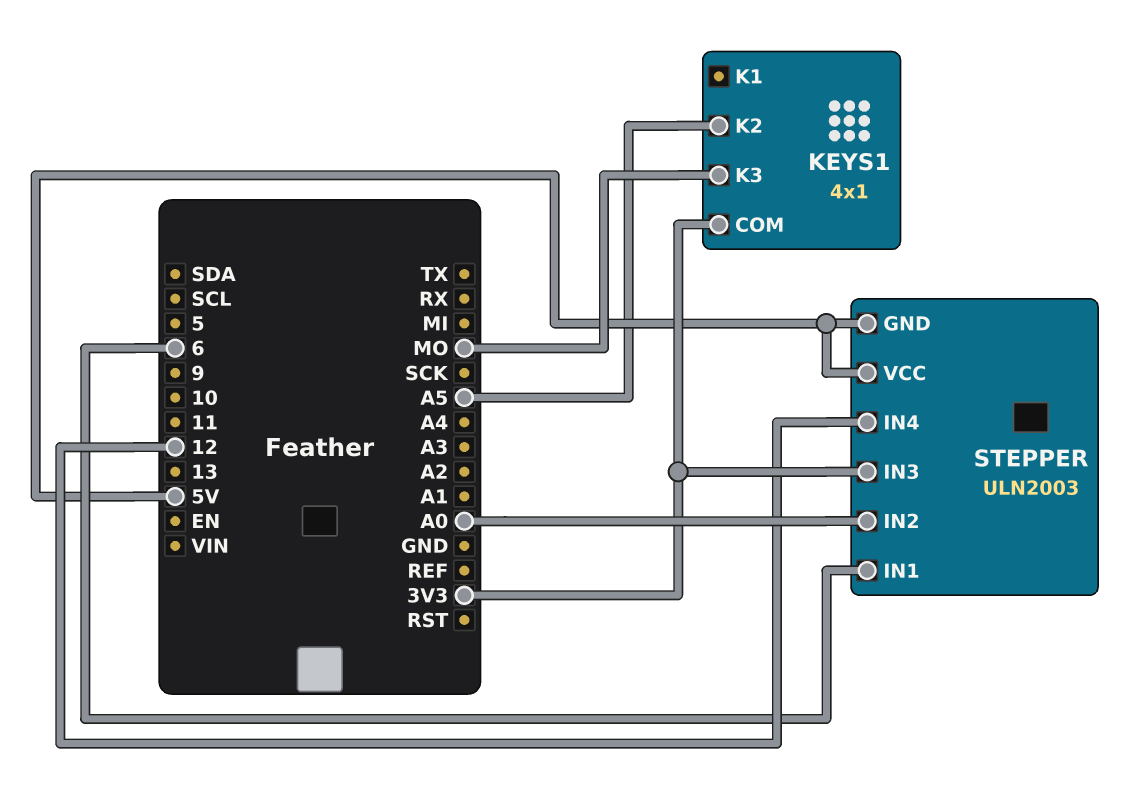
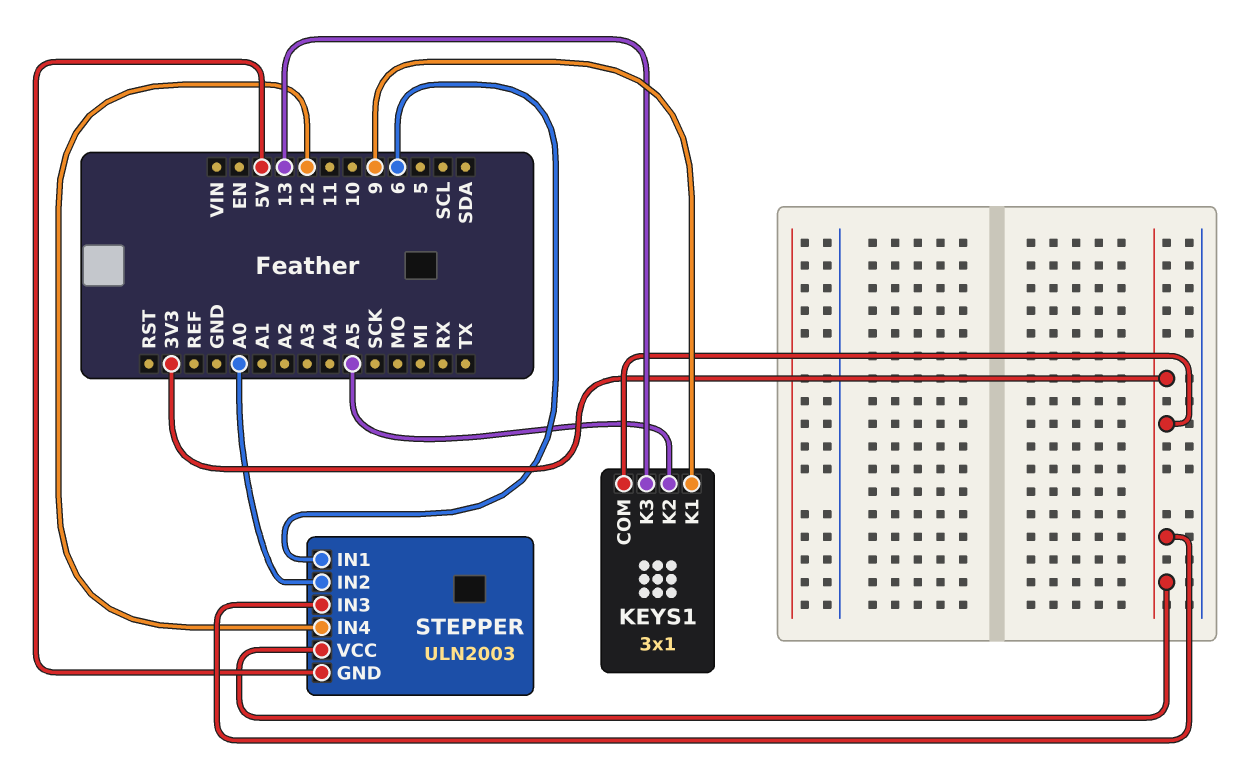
KEYS1: 4x1 -> 3x1
KEYS1 pin K1: none -> 9
KEYS1 pin K3: MO -> 13
STEPPER pin VCC: 5V -> 3V3

